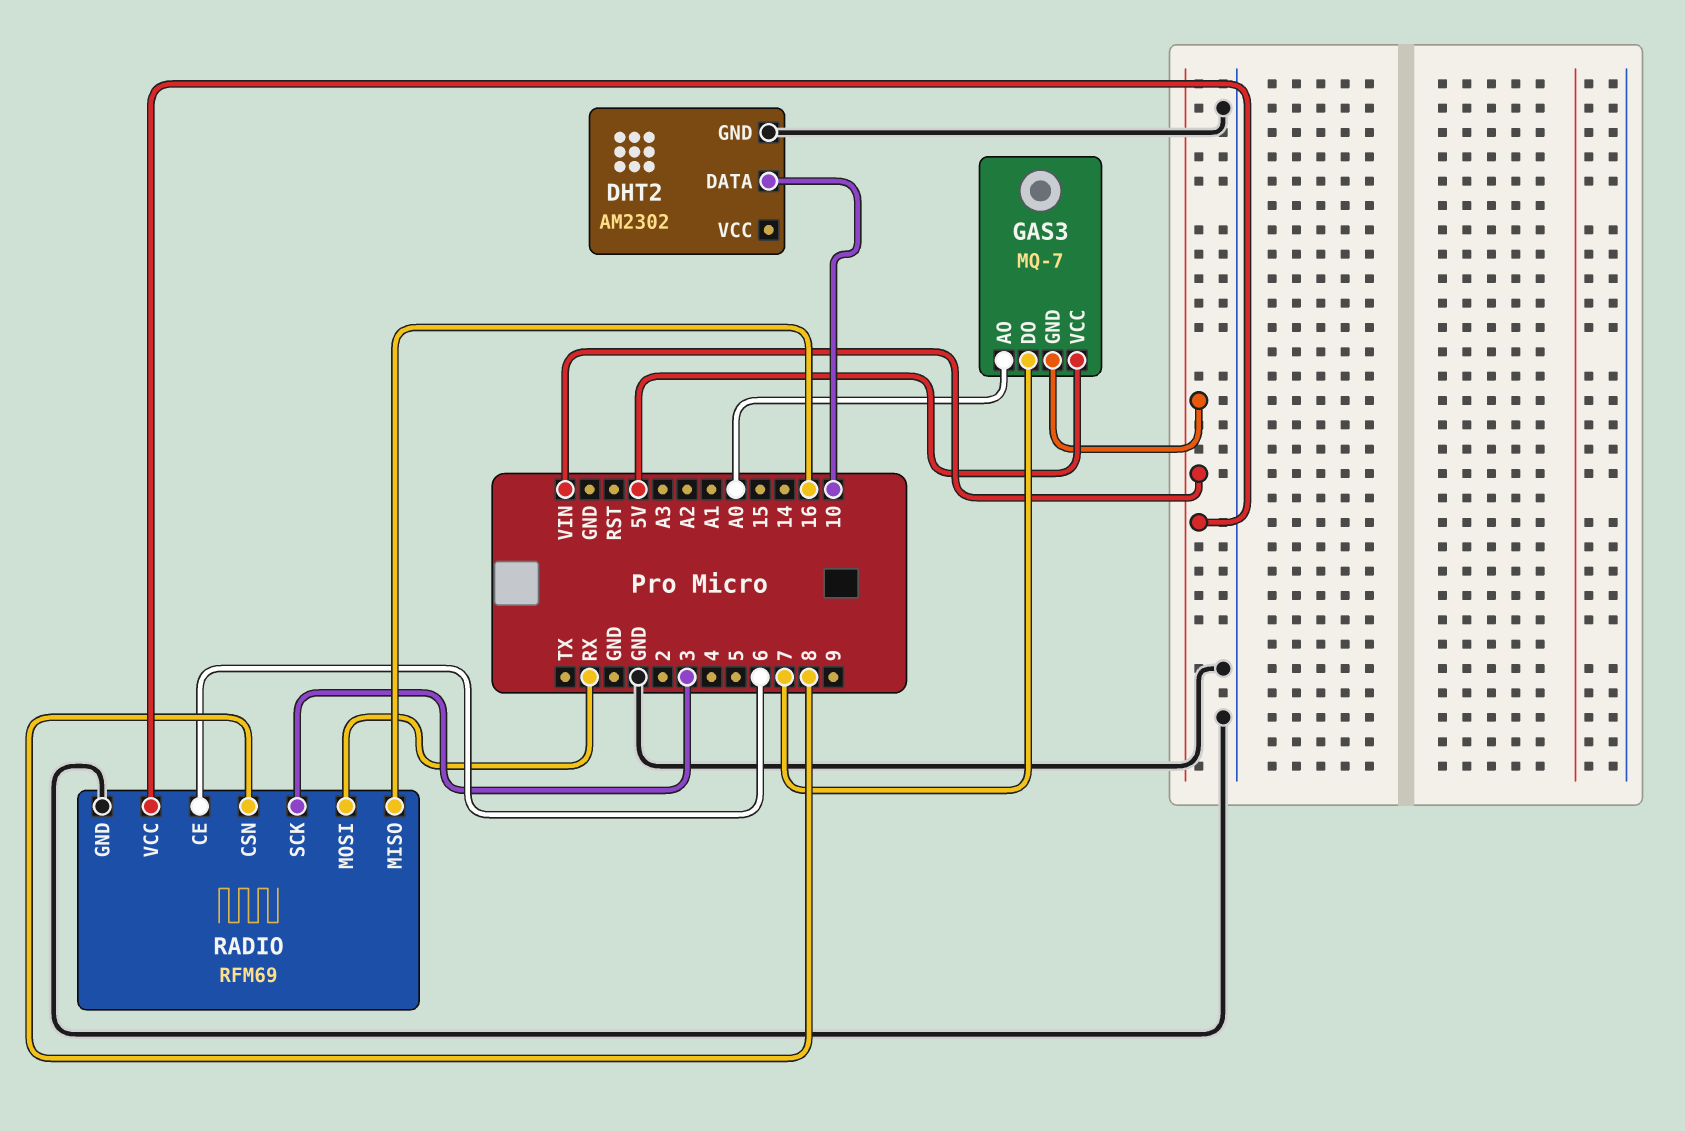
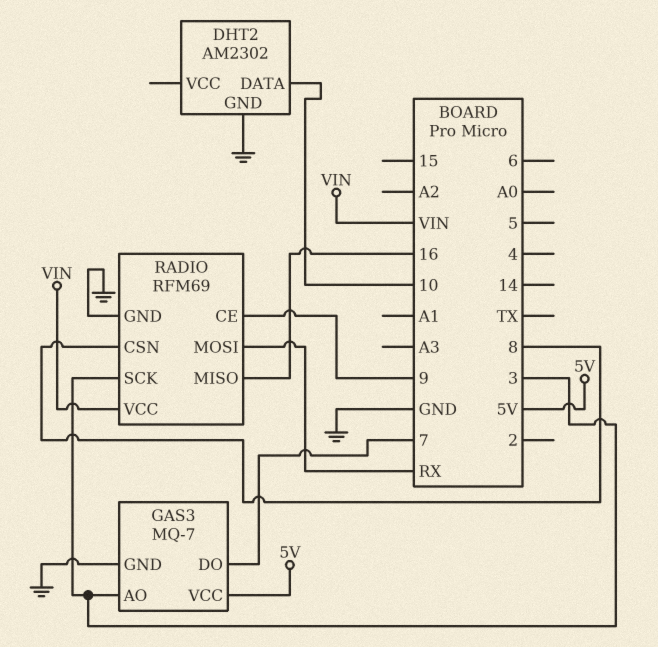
GAS3 pin AO: A0 -> 3
GAS3 pin GND: VIN -> GND
RADIO pin CE: 6 -> 9

